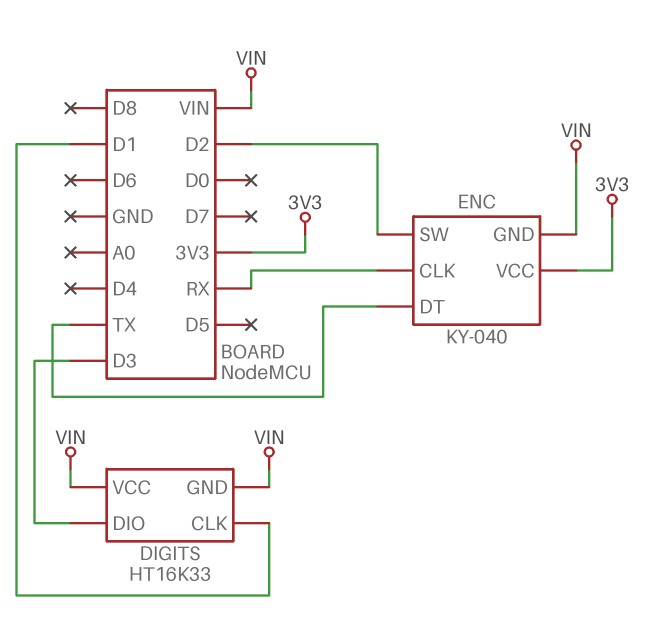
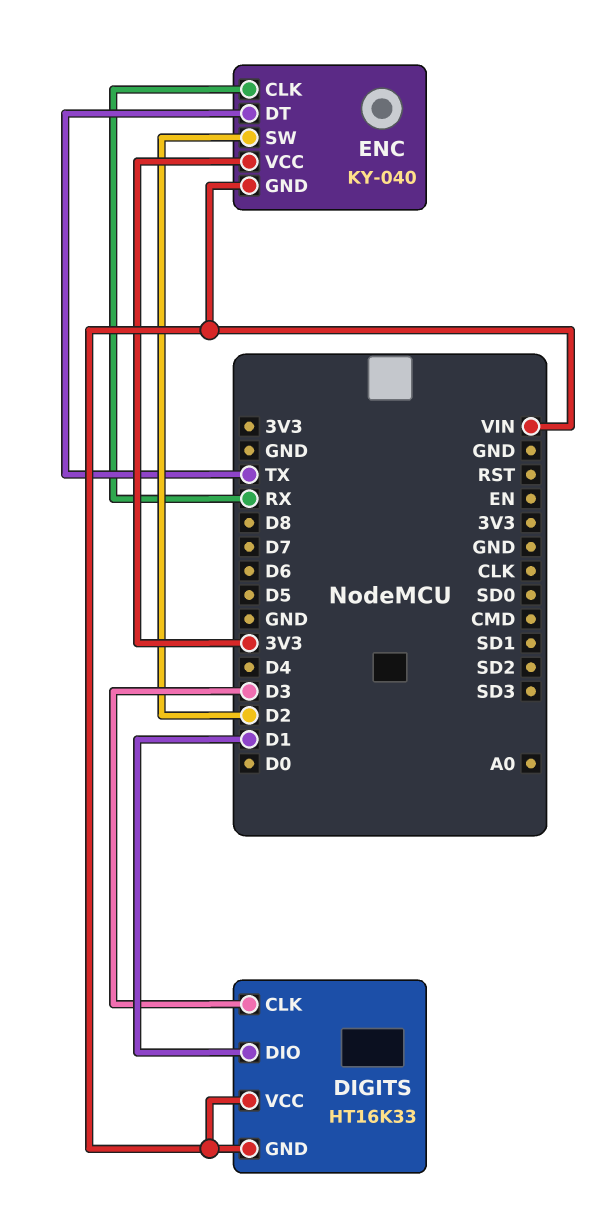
DIGITS pin CLK: D1 -> D3
DIGITS pin DIO: D3 -> D1

